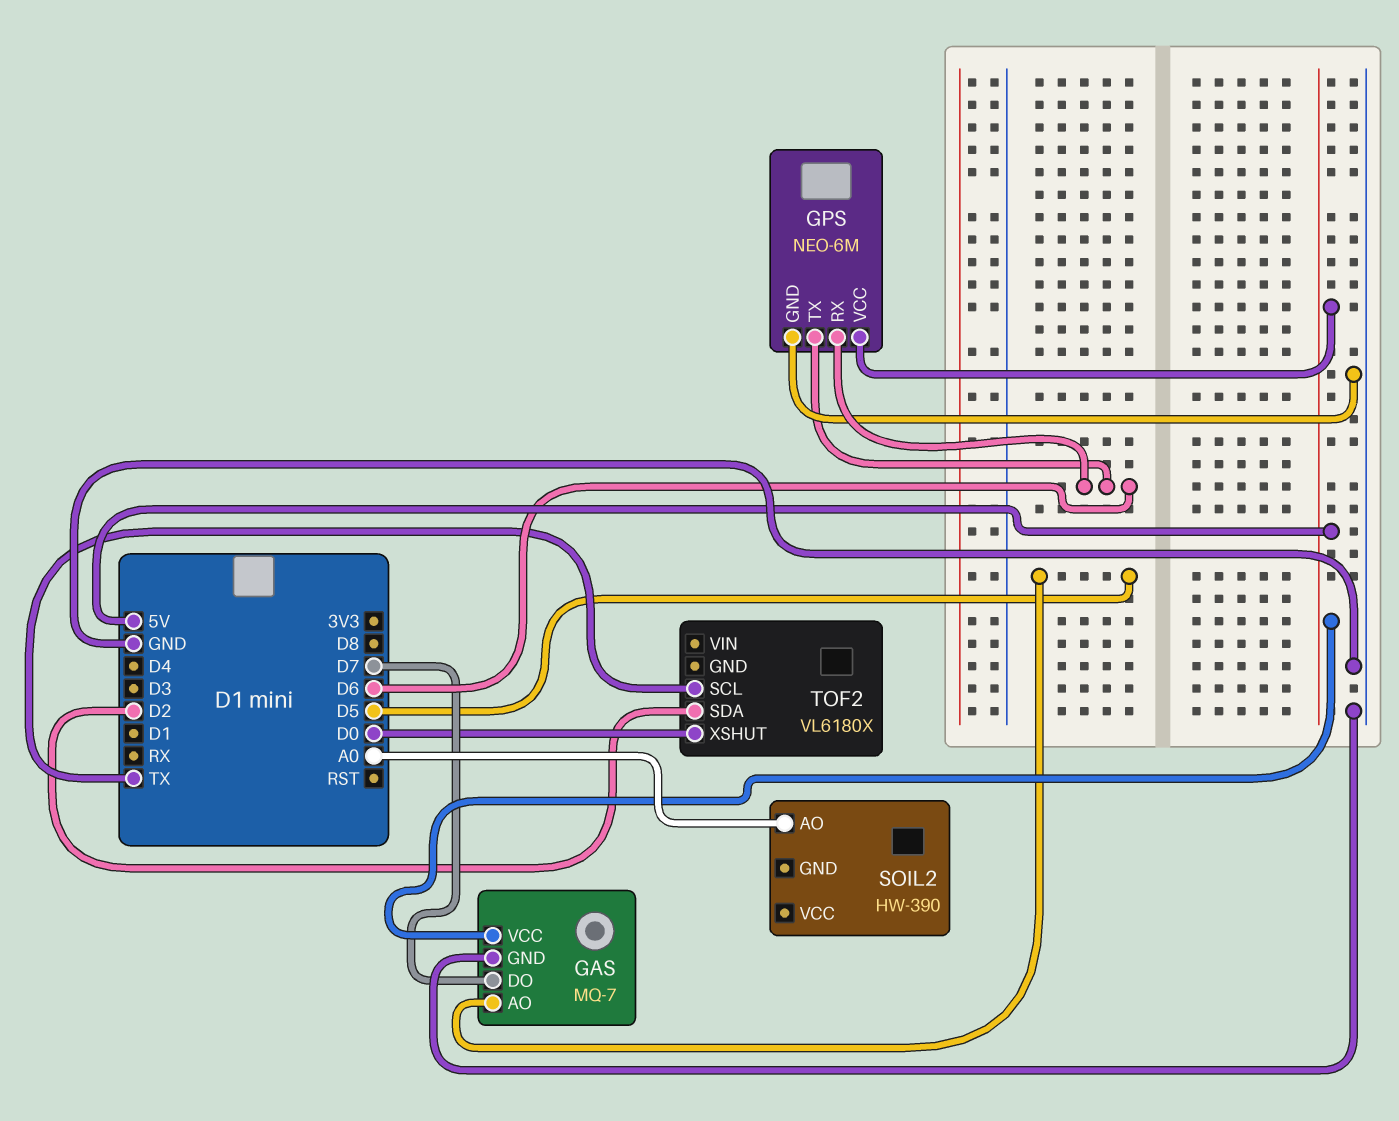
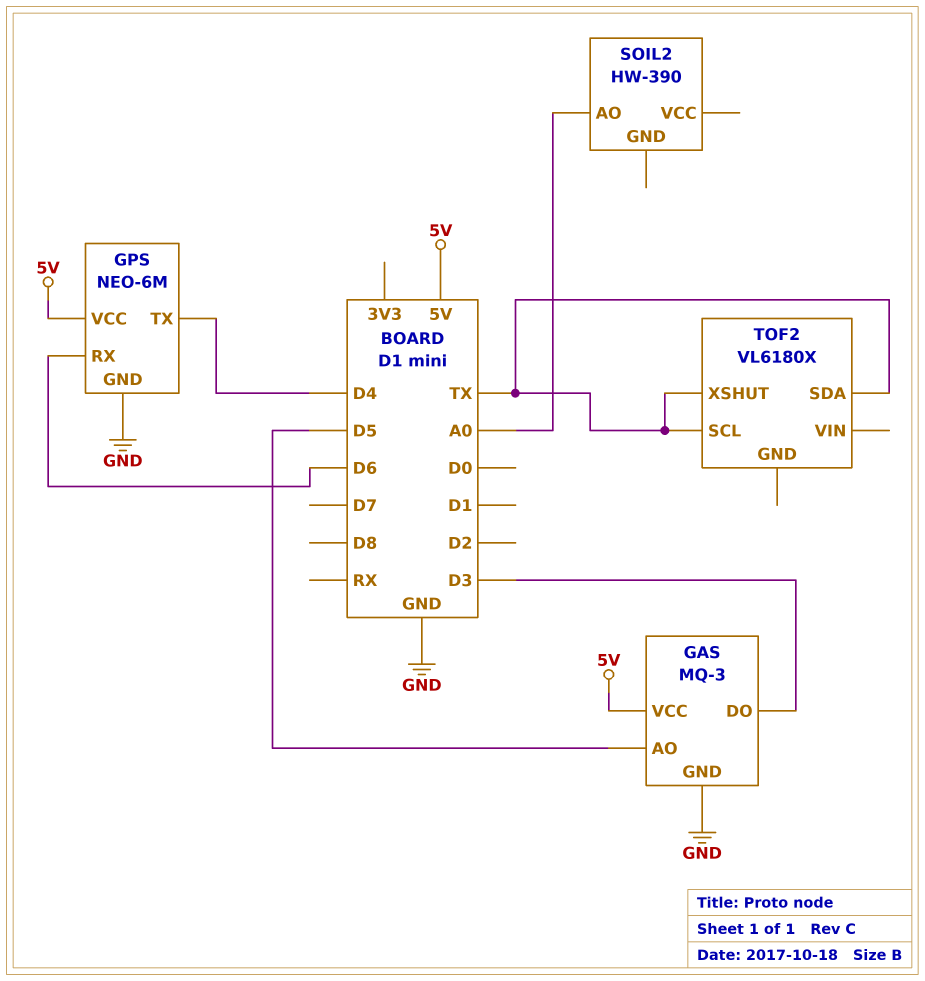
GAS: MQ-7 -> MQ-3
GAS pin DO: D7 -> D3
GPS pin TX: D6 -> D4
TOF2 pin SDA: D2 -> TX
TOF2 pin XSHUT: D0 -> TX

